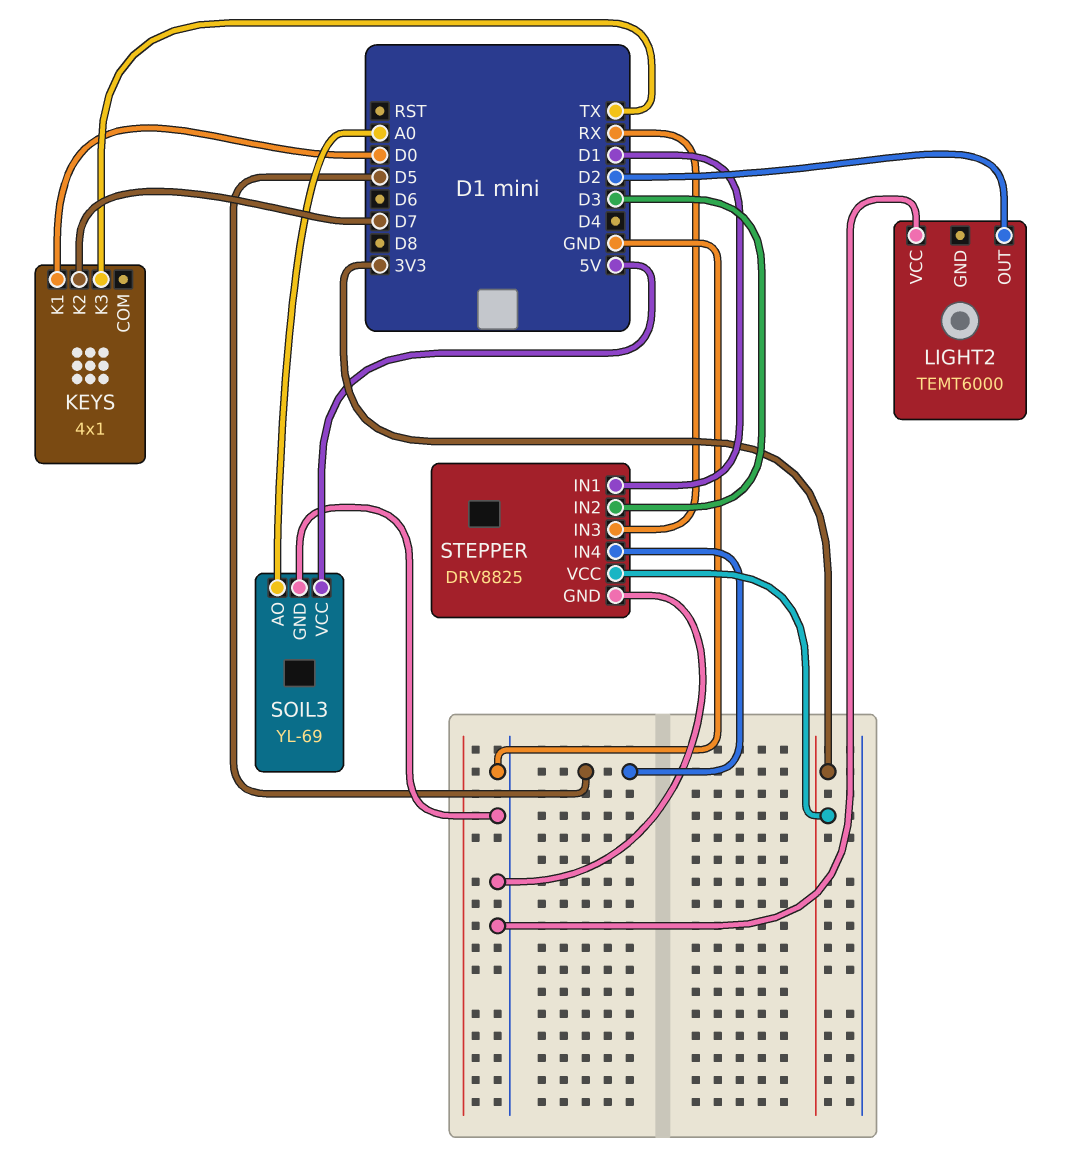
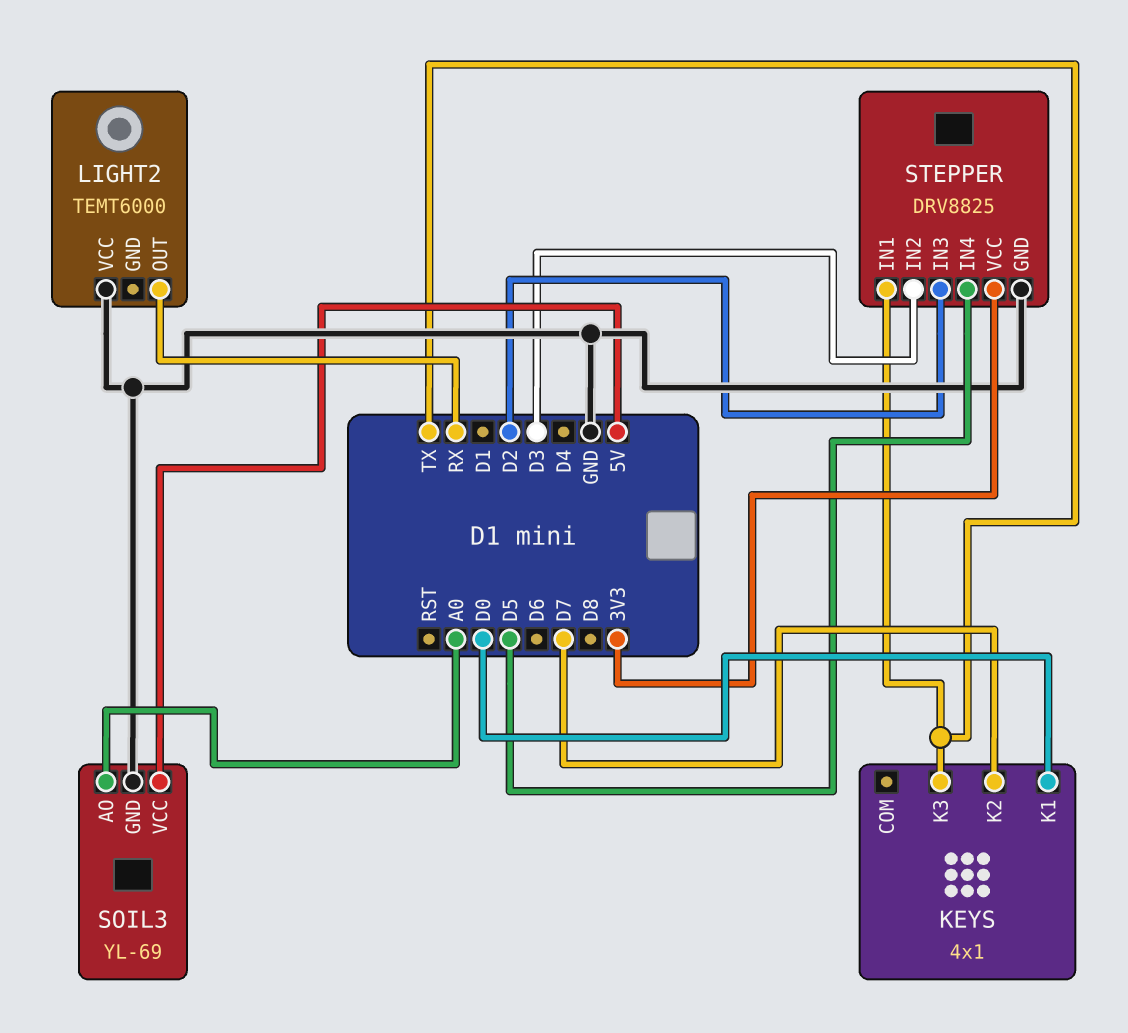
LIGHT2 pin OUT: D2 -> RX
STEPPER pin IN1: D1 -> TX
STEPPER pin IN3: RX -> D2

